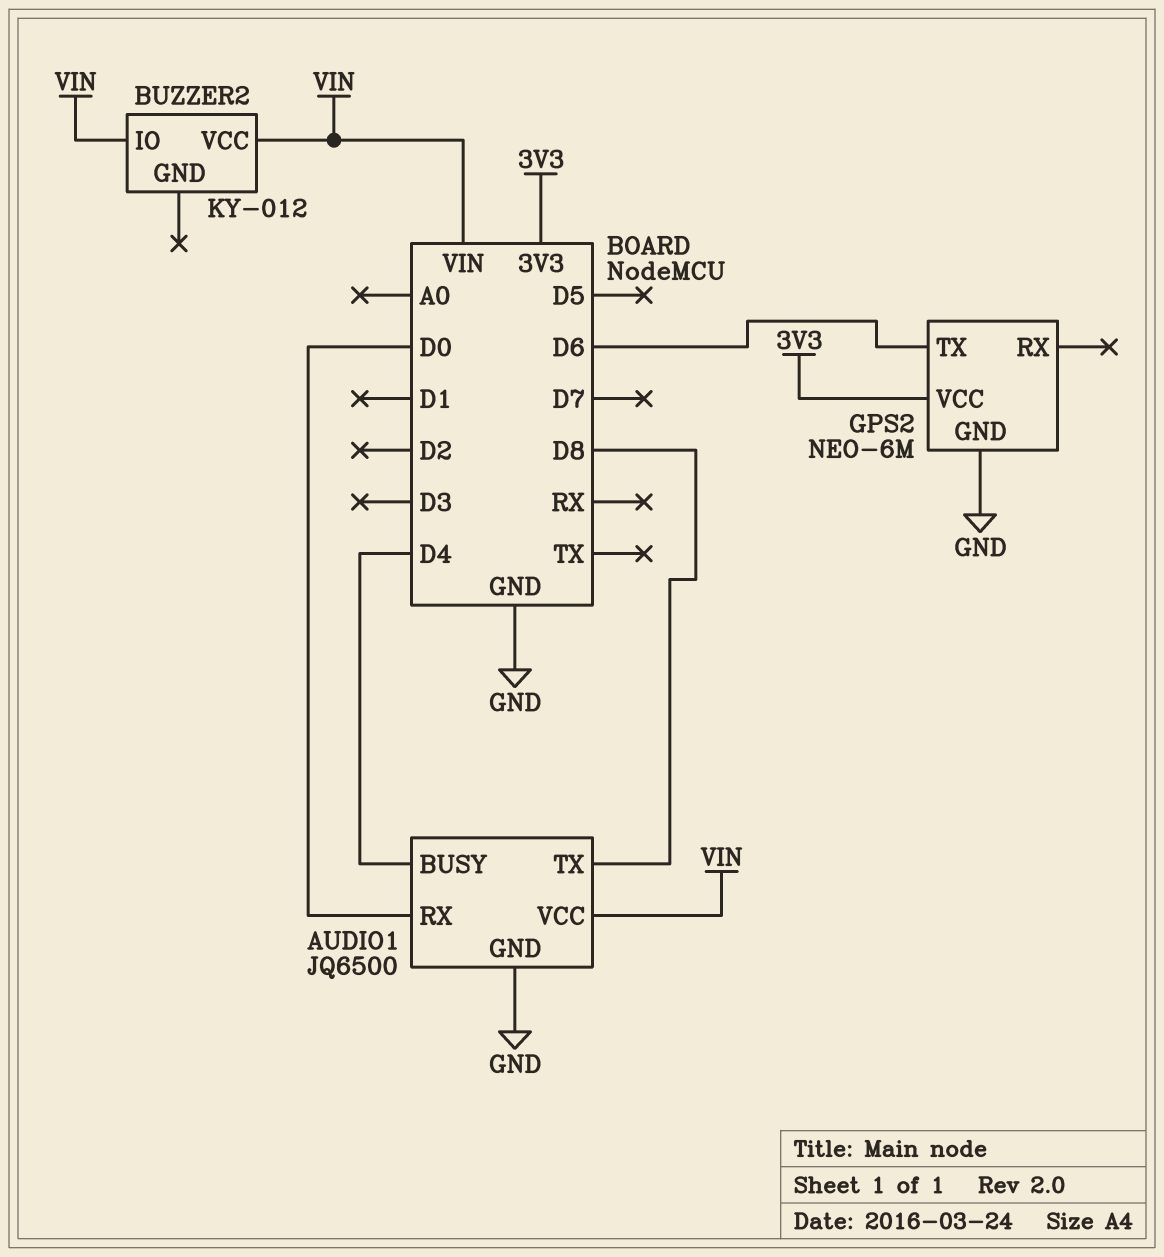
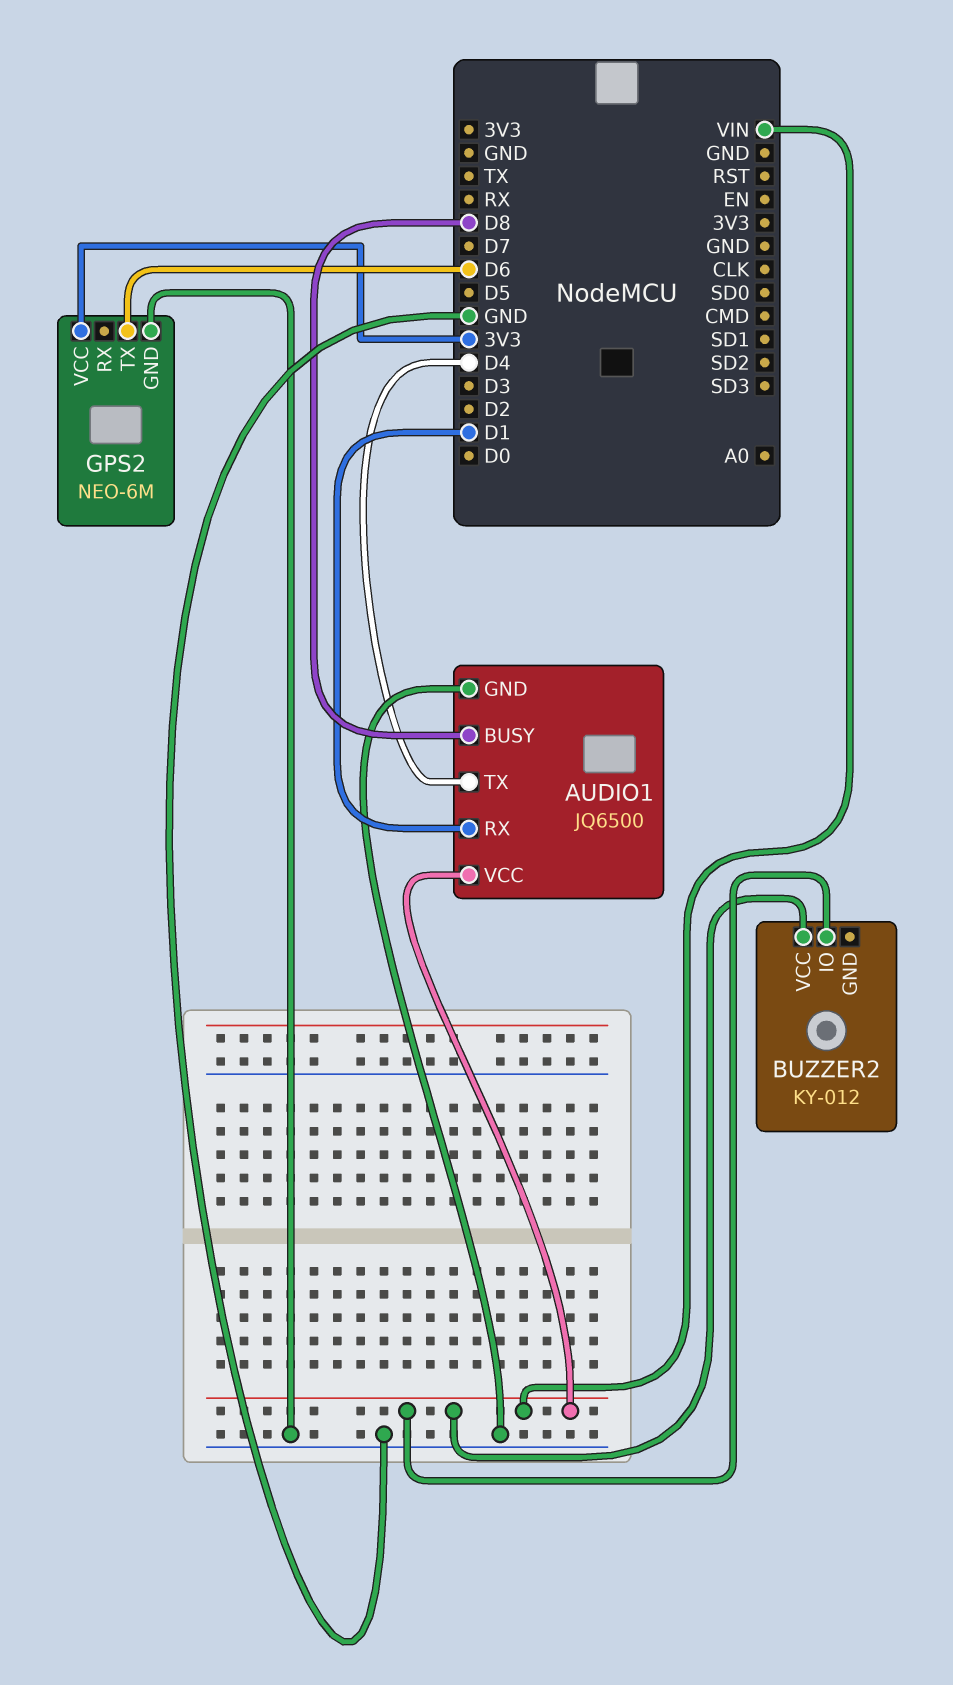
AUDIO1 pin BUSY: D4 -> D8
AUDIO1 pin RX: D0 -> D1
AUDIO1 pin TX: D8 -> D4

